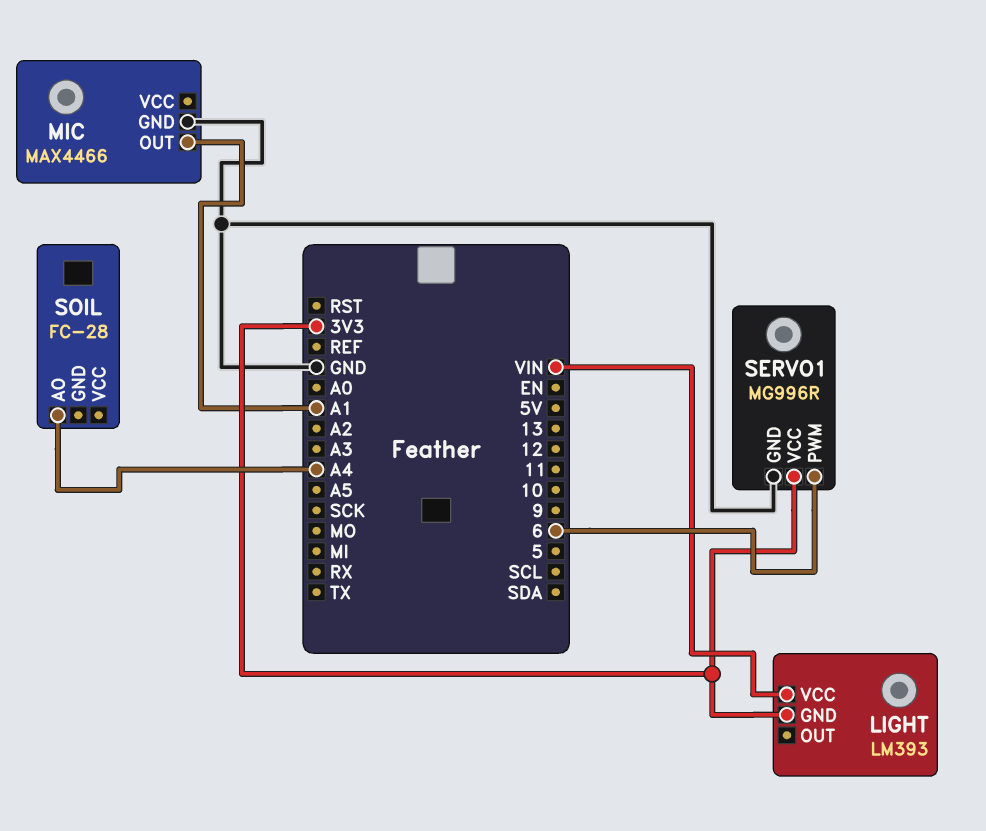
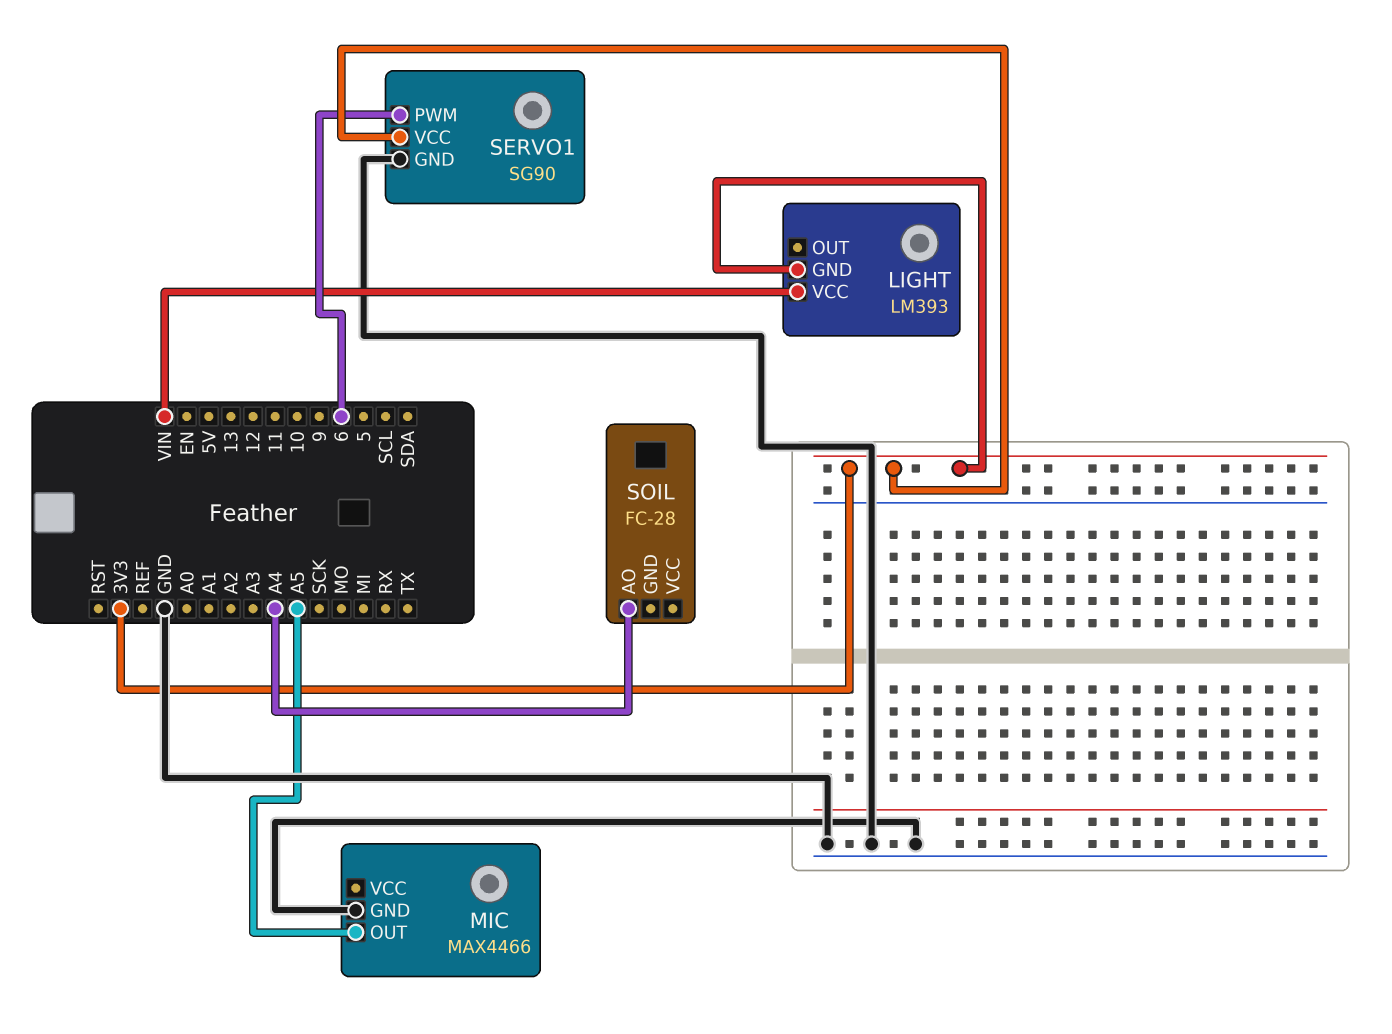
MIC pin OUT: A1 -> A5
SERVO1: MG996R -> SG90

